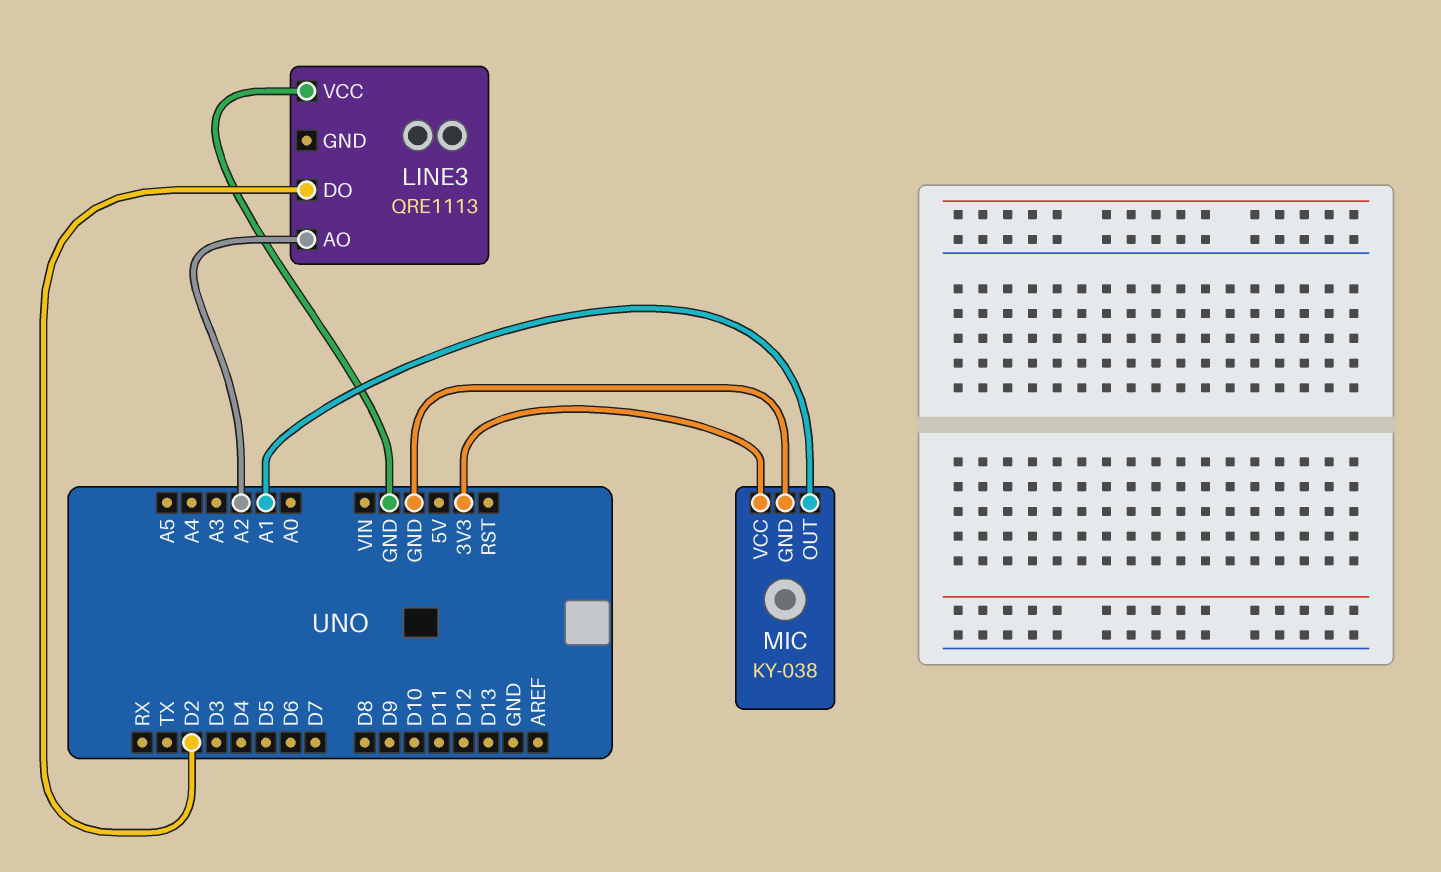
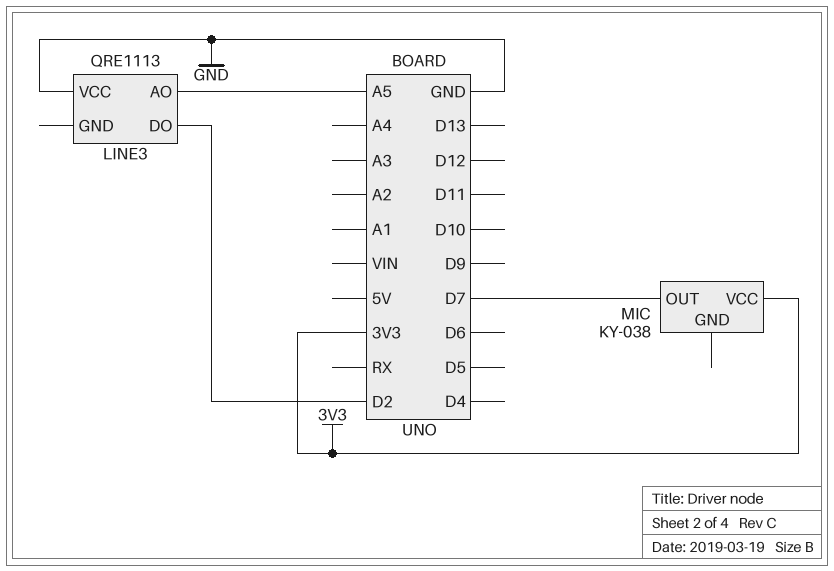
LINE3 pin AO: A2 -> A5
MIC pin GND: GND -> none
MIC pin OUT: A1 -> D7

